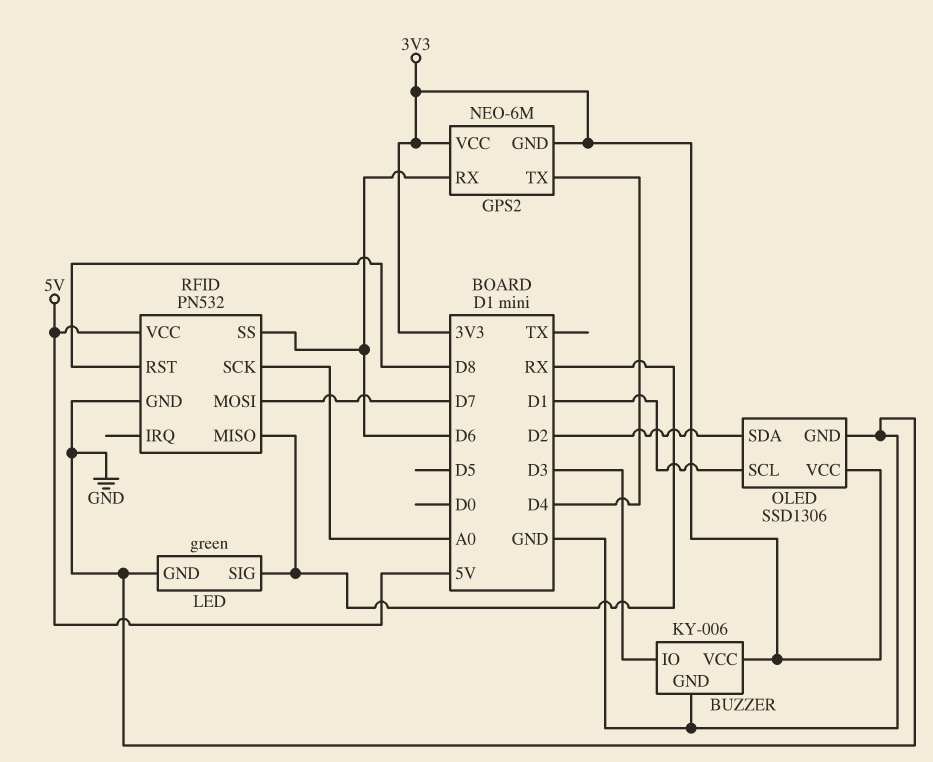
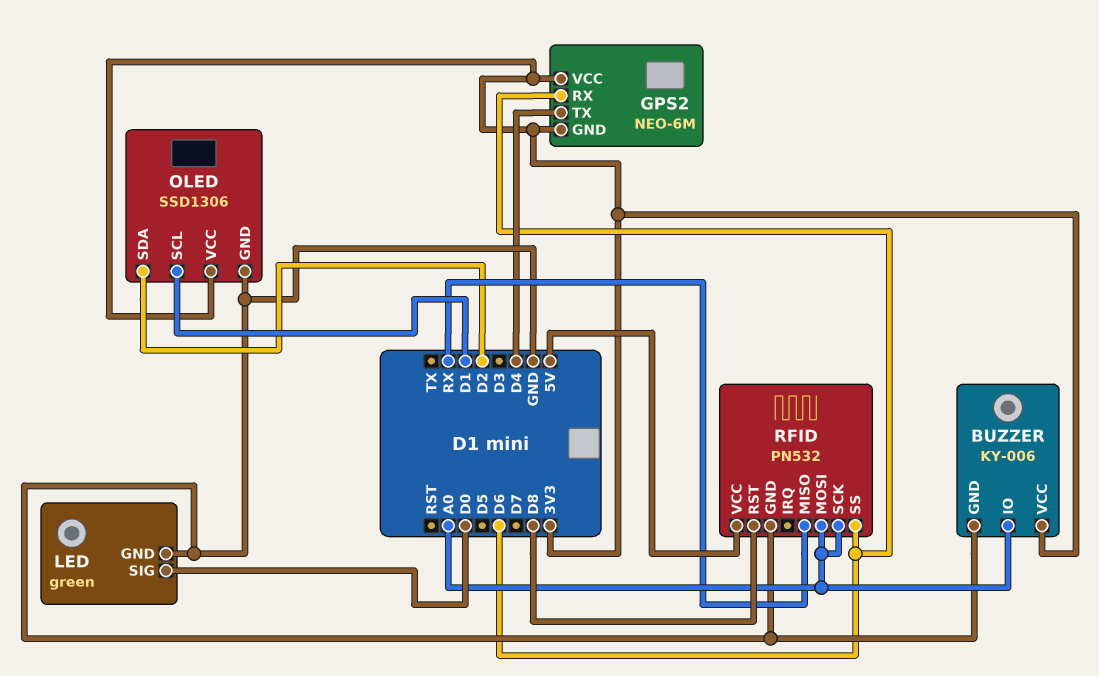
BUZZER pin IO: D3 -> A0
LED pin SIG: RX -> D0
RFID pin MOSI: D7 -> A0

